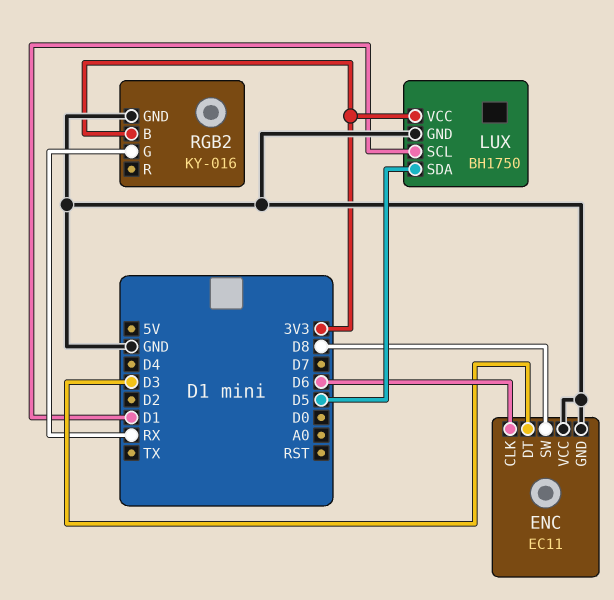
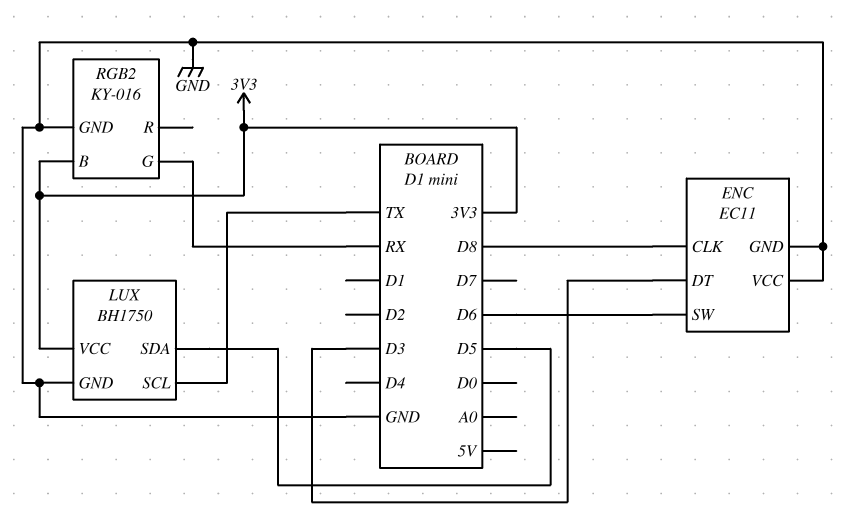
ENC pin CLK: D6 -> D8
ENC pin SW: D8 -> D6
LUX pin SCL: D1 -> TX

